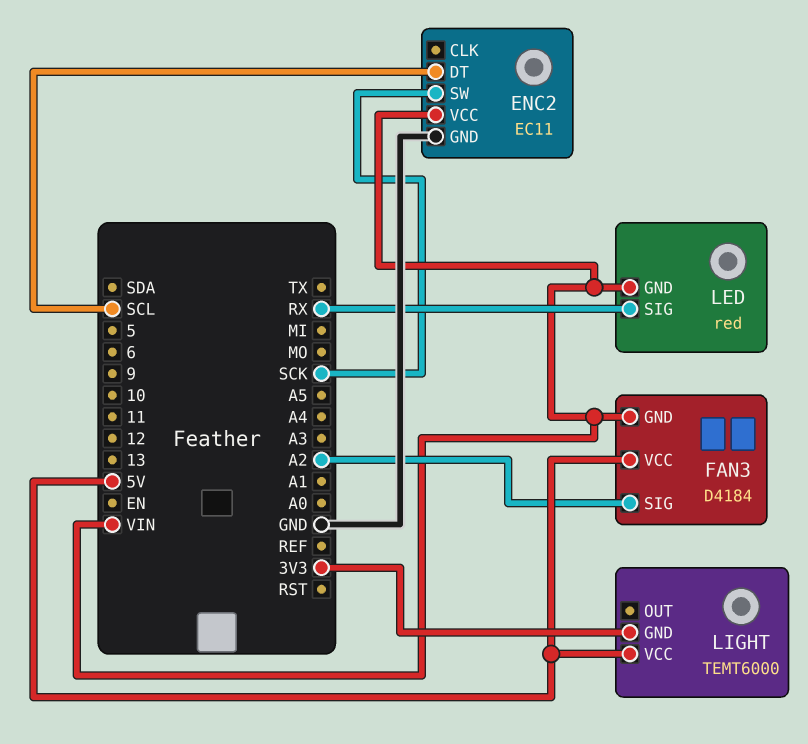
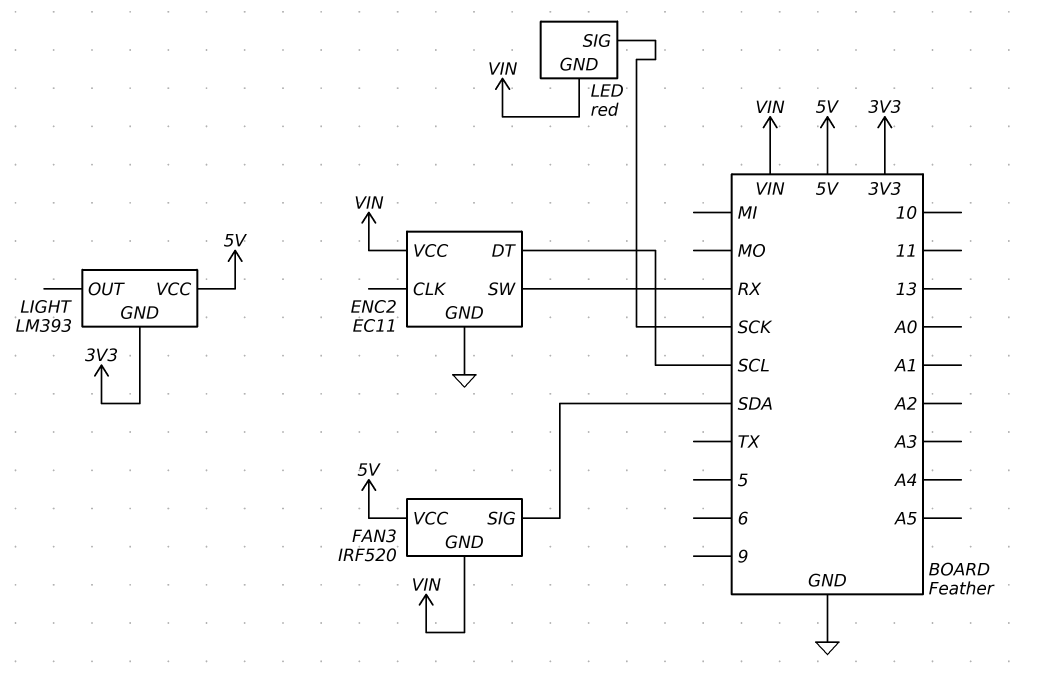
ENC2 pin SW: SCK -> RX
FAN3: D4184 -> IRF520
FAN3 pin SIG: A2 -> SDA
LED pin SIG: RX -> SCK
LIGHT: TEMT6000 -> LM393

